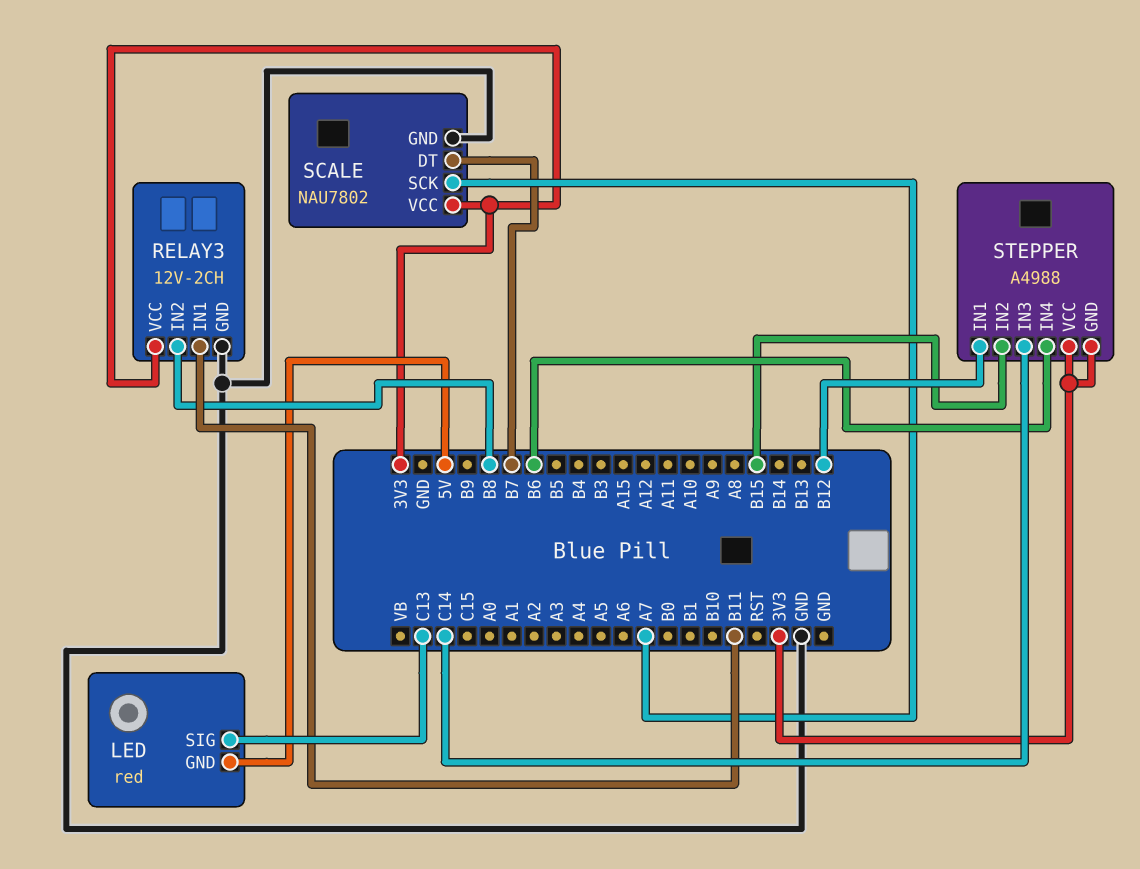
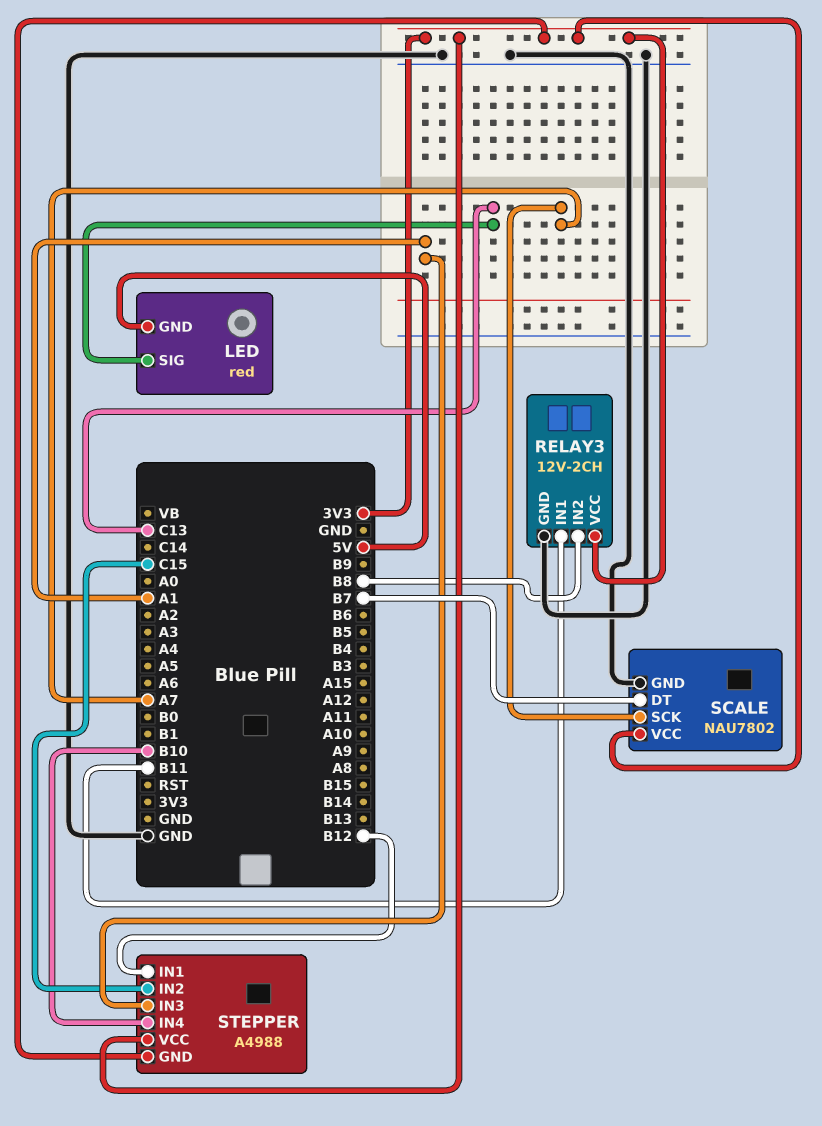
STEPPER pin IN2: B15 -> C15
STEPPER pin IN3: C14 -> A1
STEPPER pin IN4: B6 -> B10

